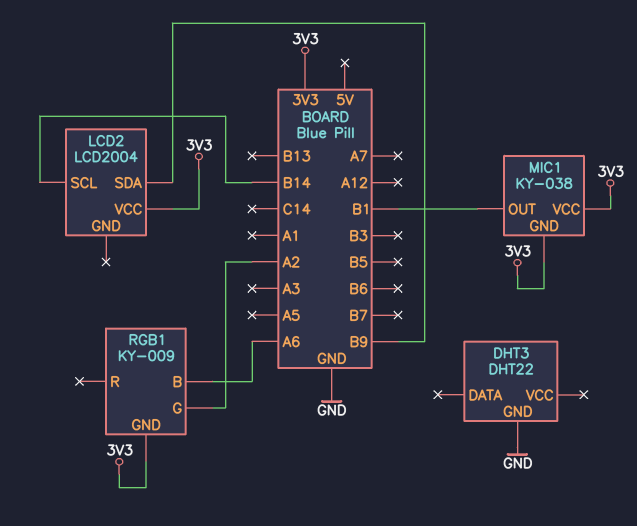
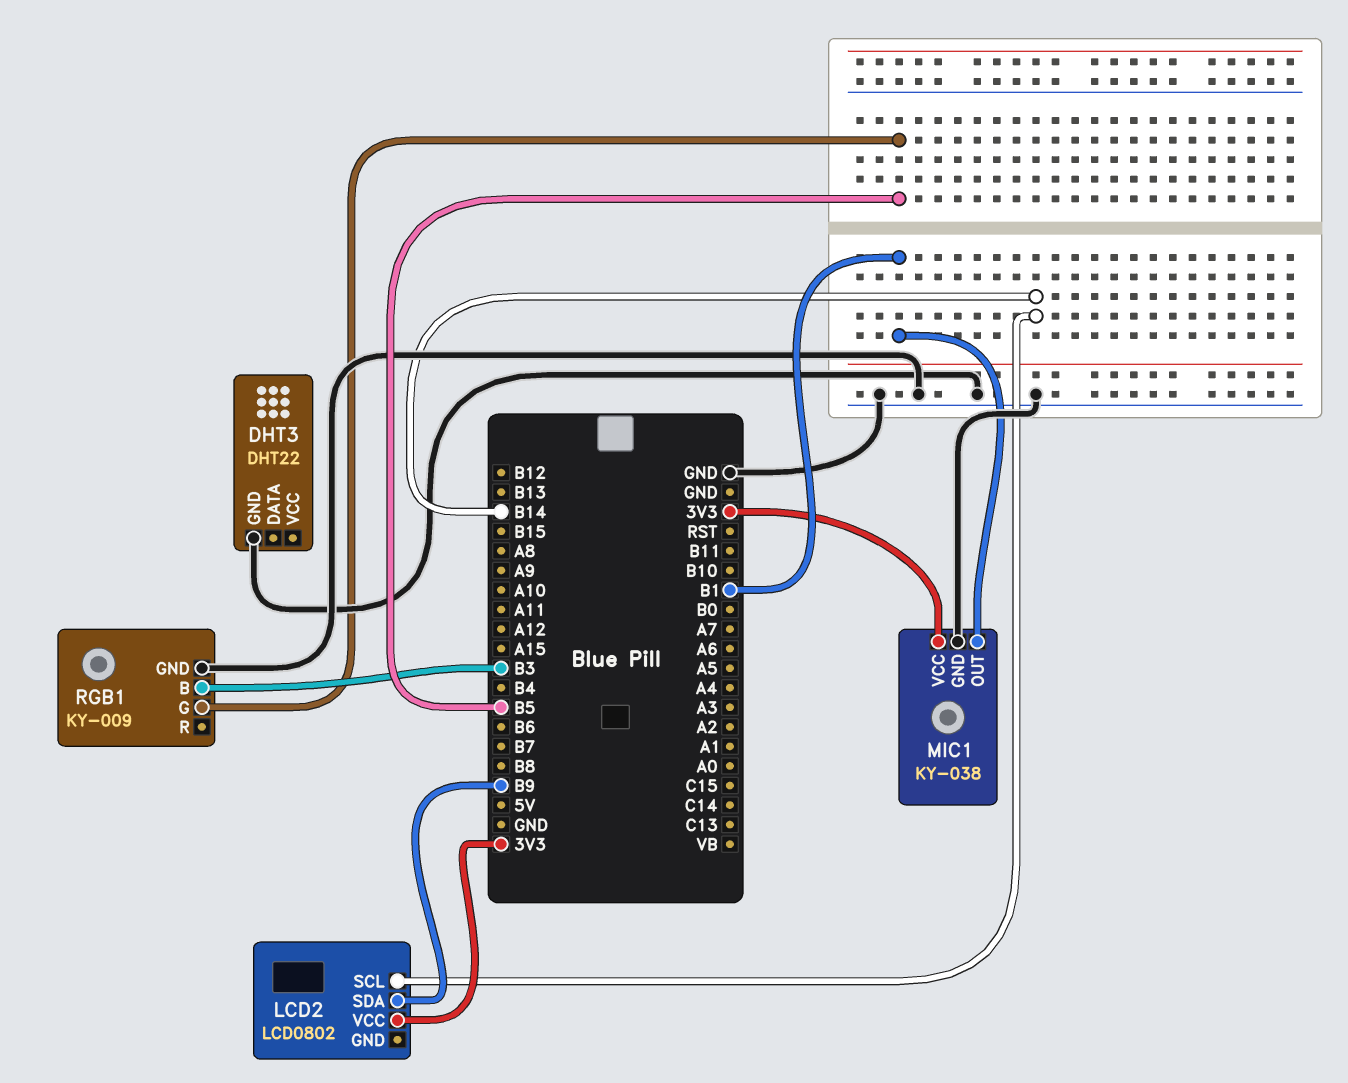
LCD2: LCD2004 -> LCD0802
MIC1 pin GND: 3V3 -> GND
RGB1 pin B: A6 -> B3
RGB1 pin G: A2 -> B5
RGB1 pin GND: 3V3 -> GND

